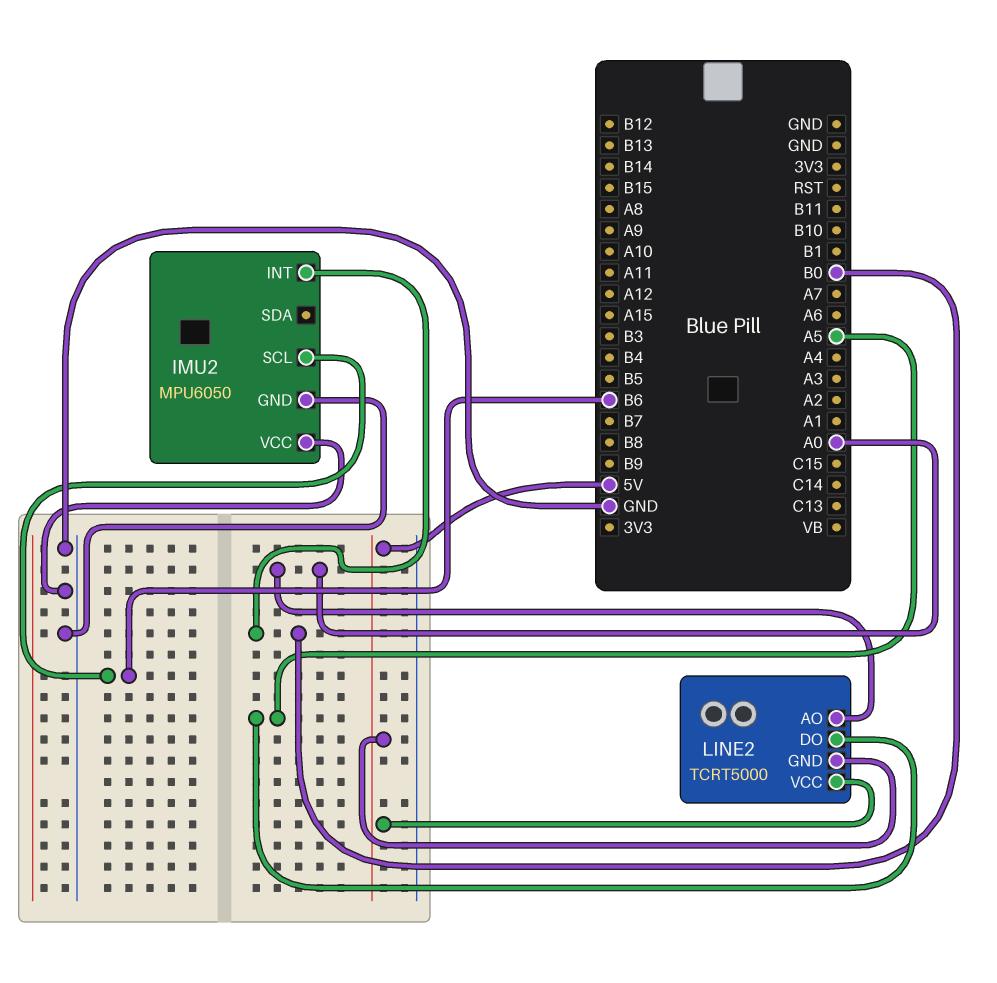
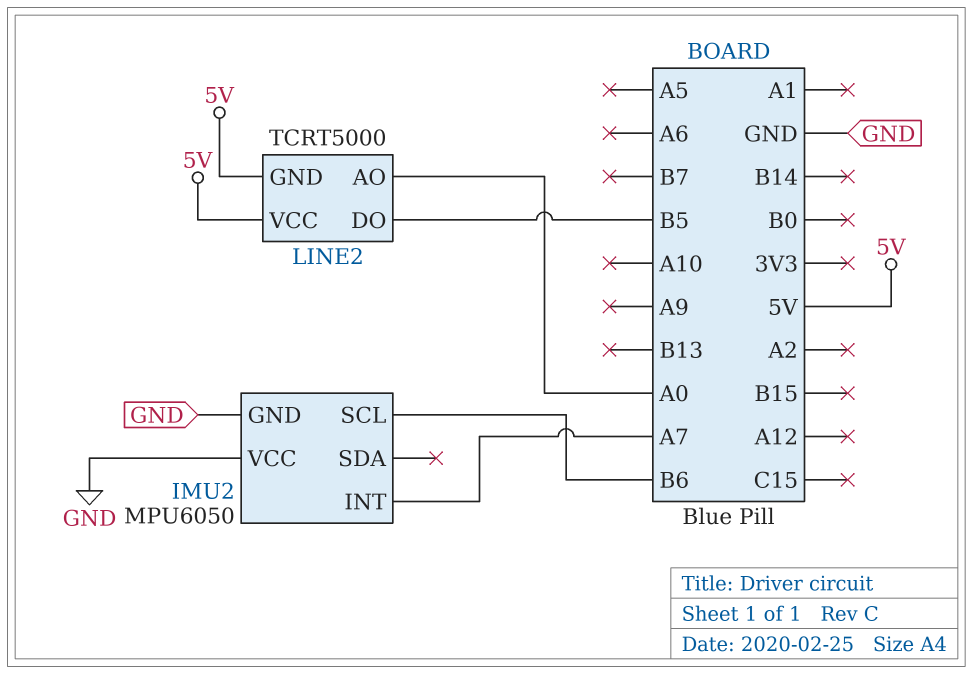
IMU2 pin INT: B0 -> A7
LINE2 pin DO: A5 -> B5

